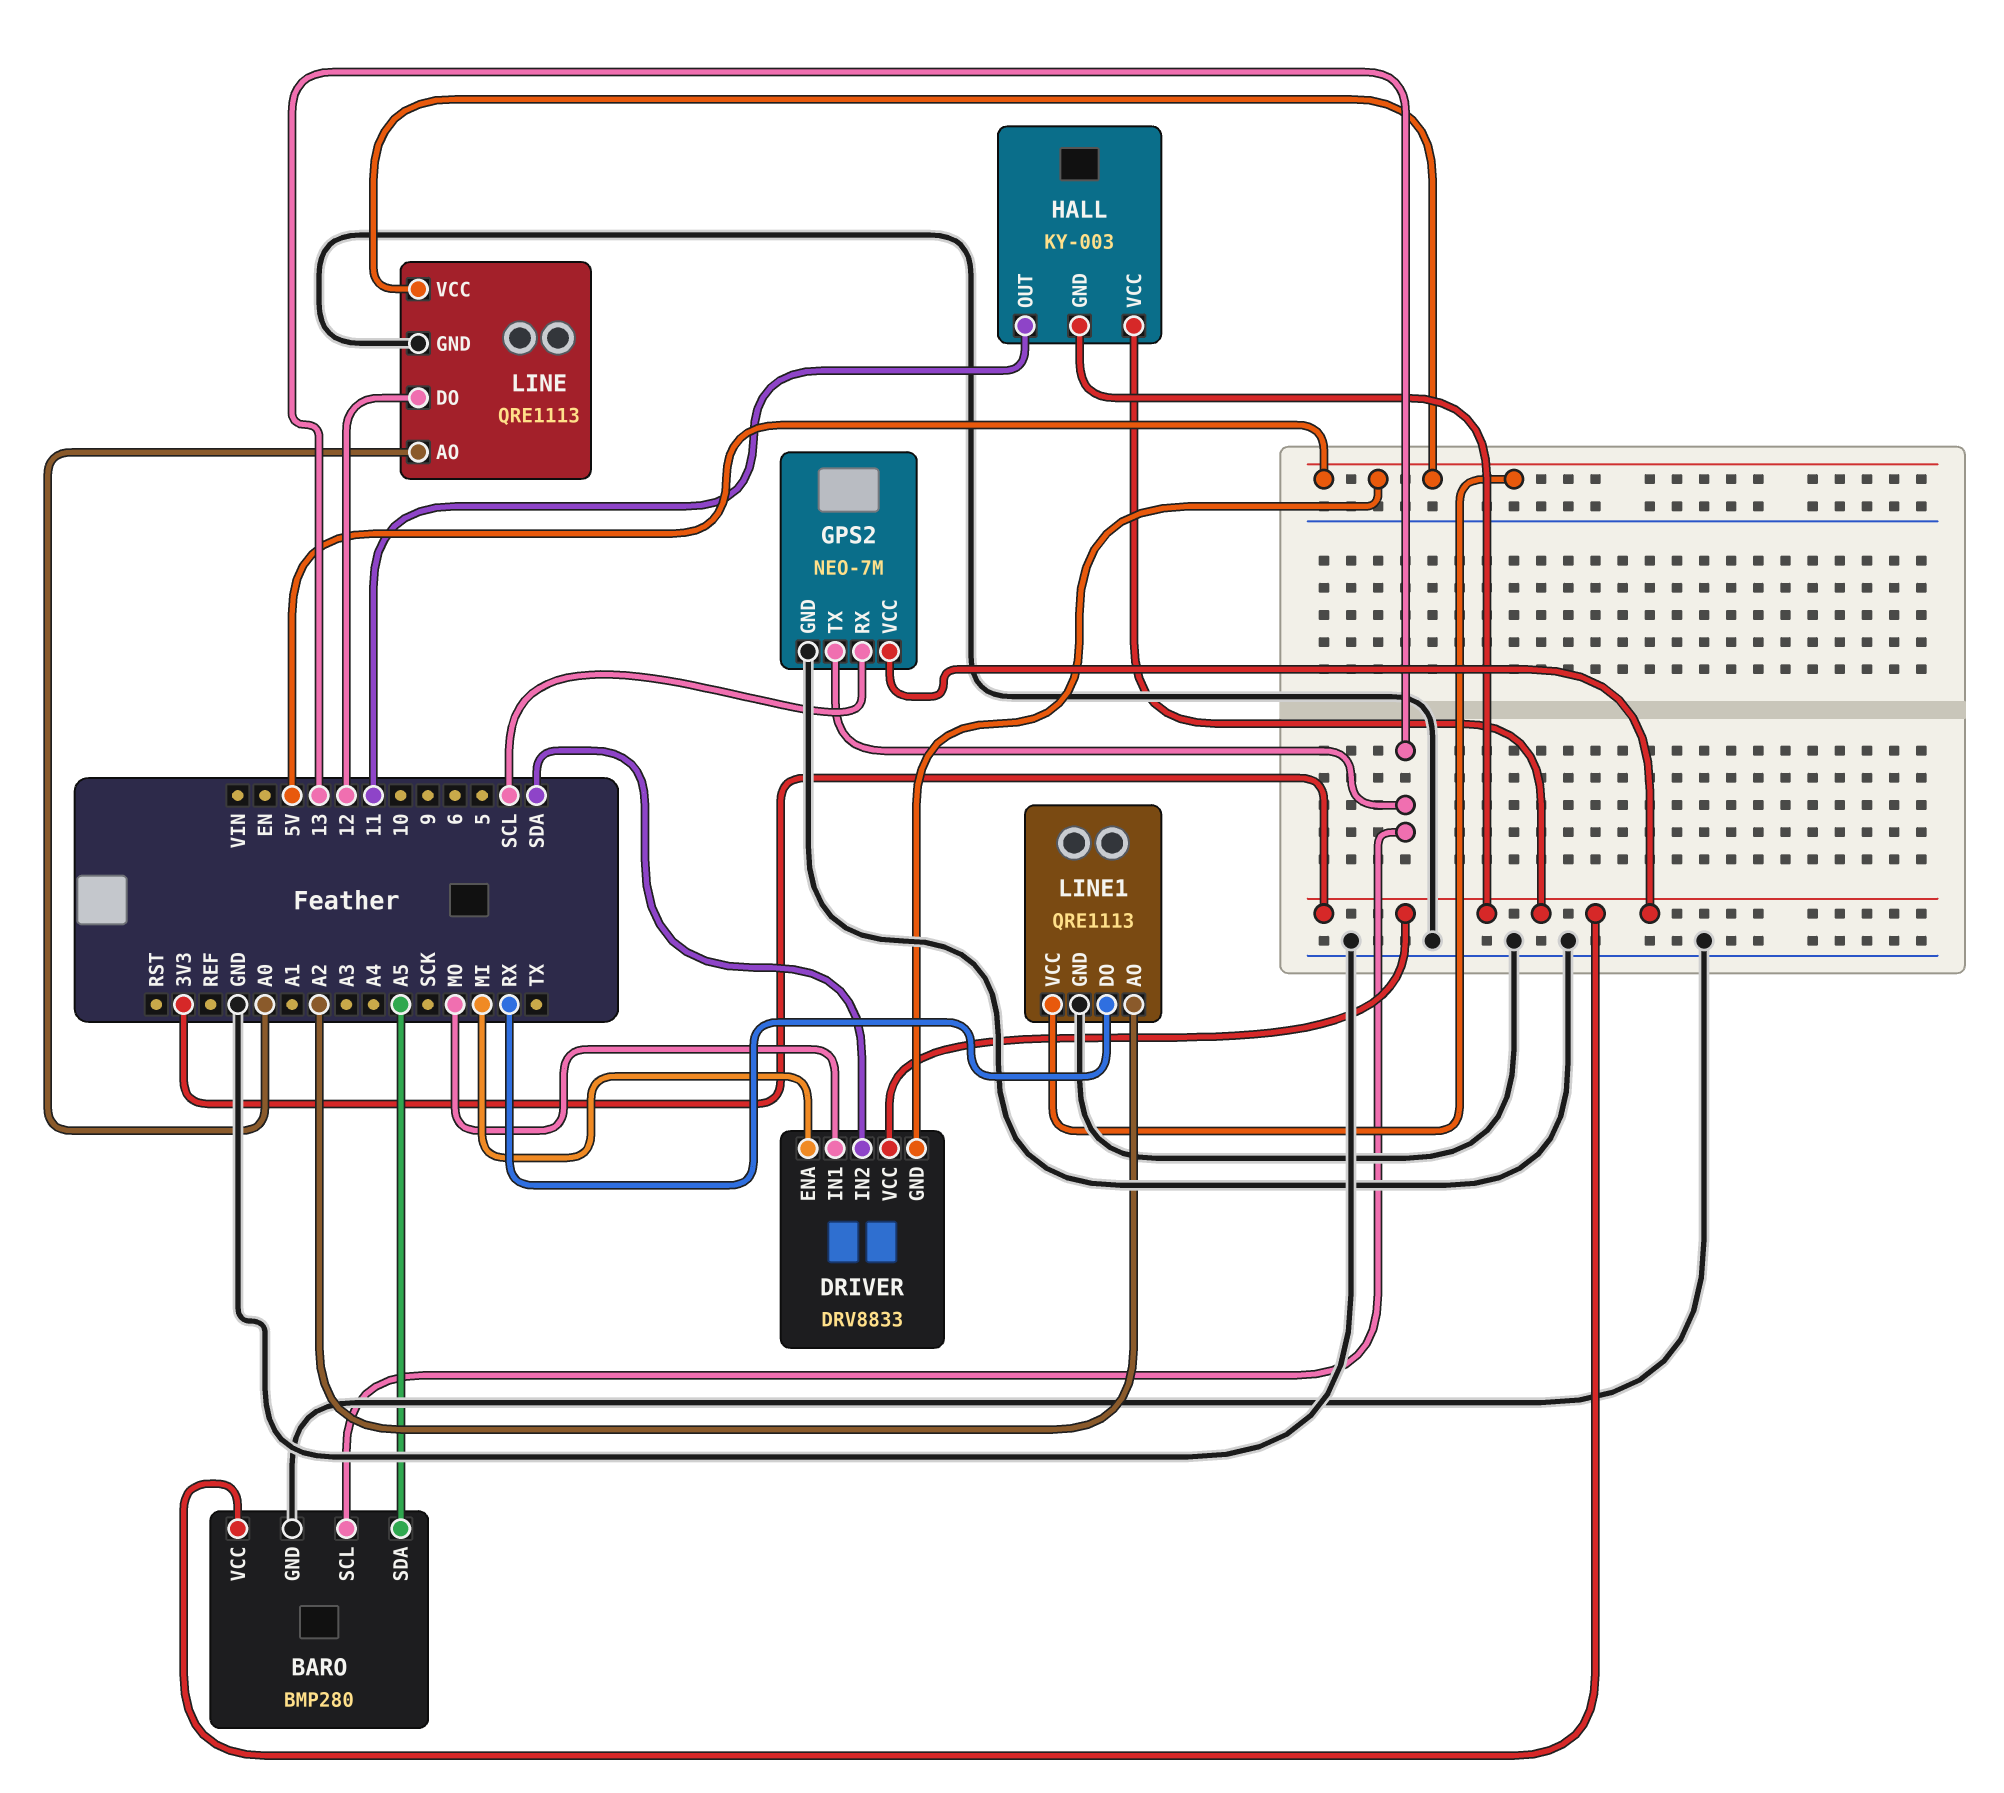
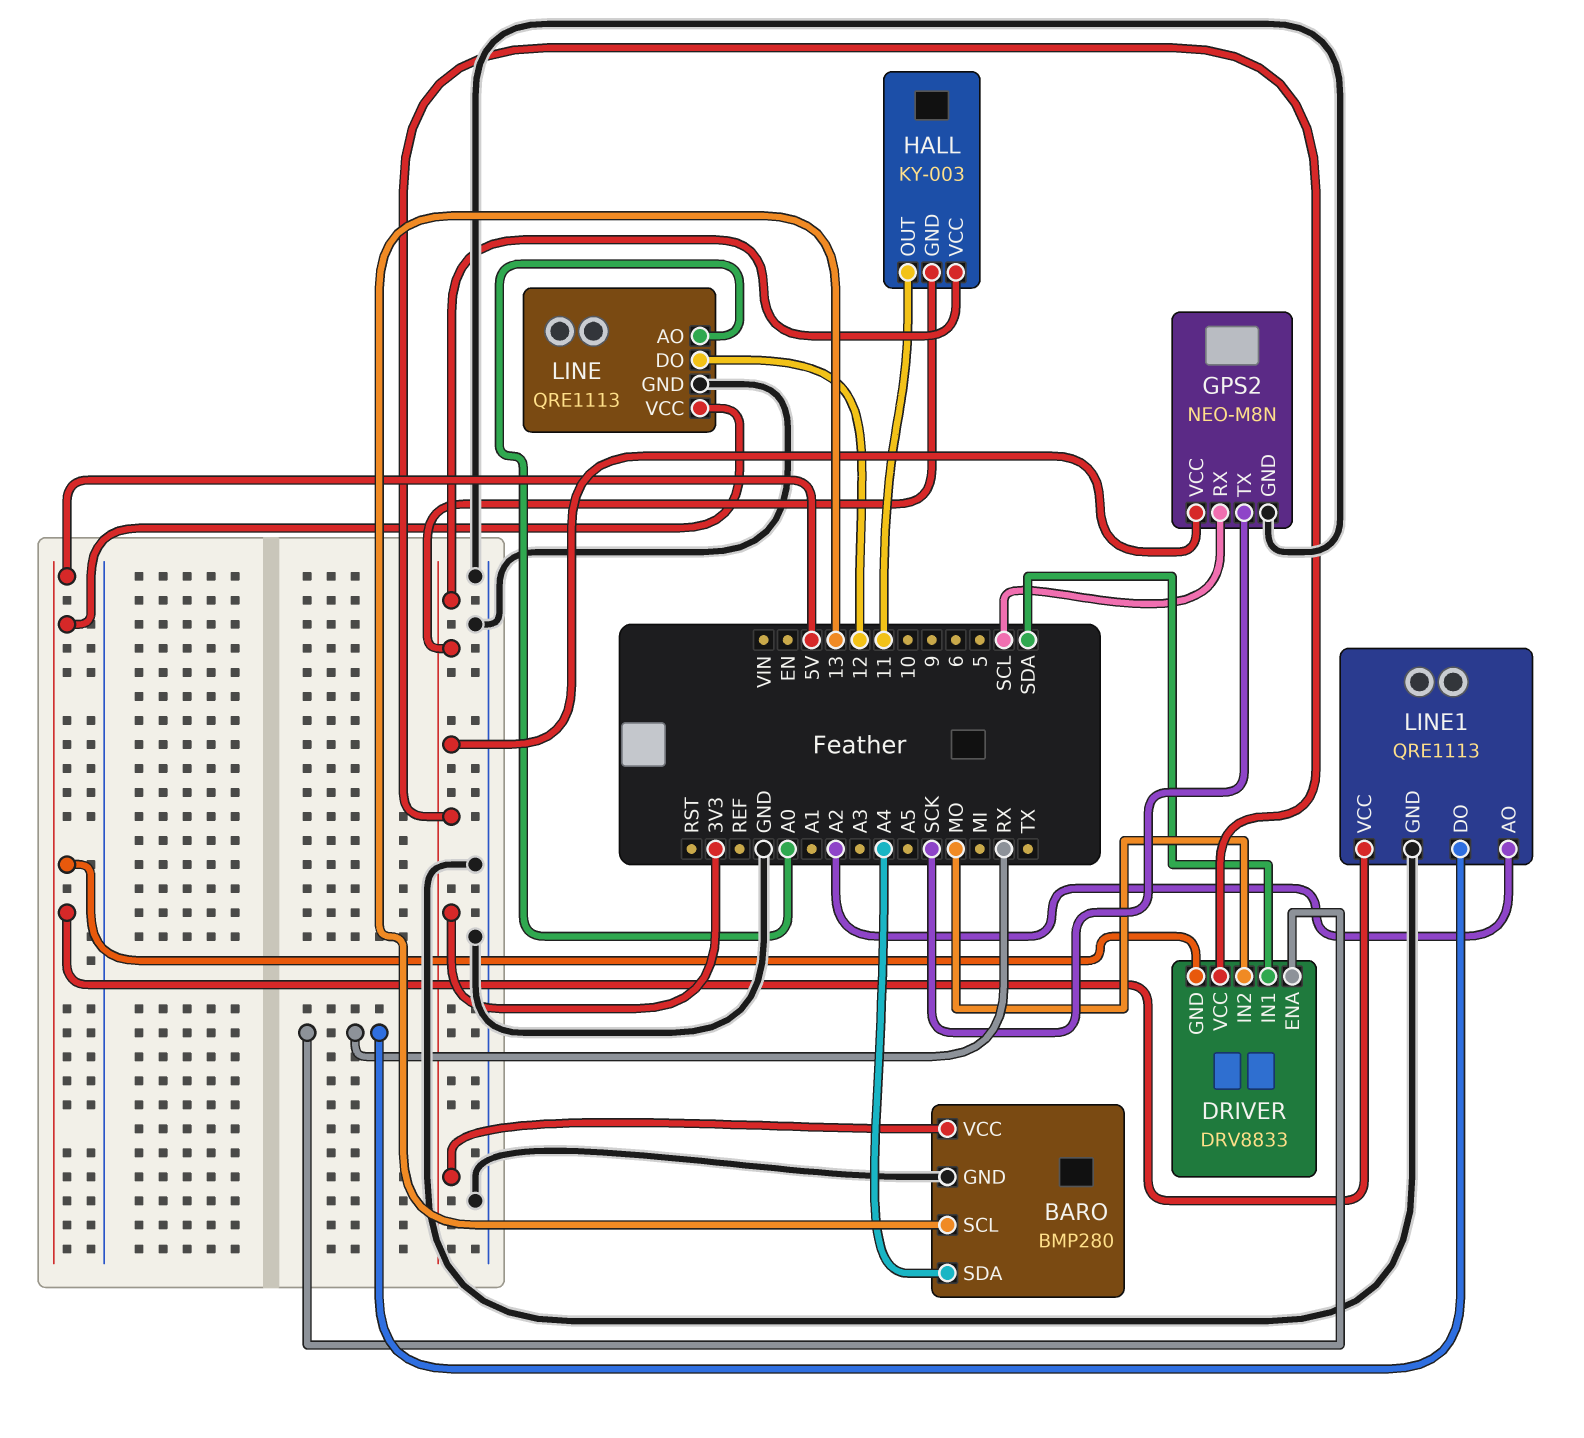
BARO pin SDA: A5 -> A4
DRIVER pin ENA: MI -> RX
DRIVER pin IN1: MO -> SDA
DRIVER pin IN2: SDA -> MO
GPS2: NEO-7M -> NEO-M8N
GPS2 pin TX: 13 -> SCK

